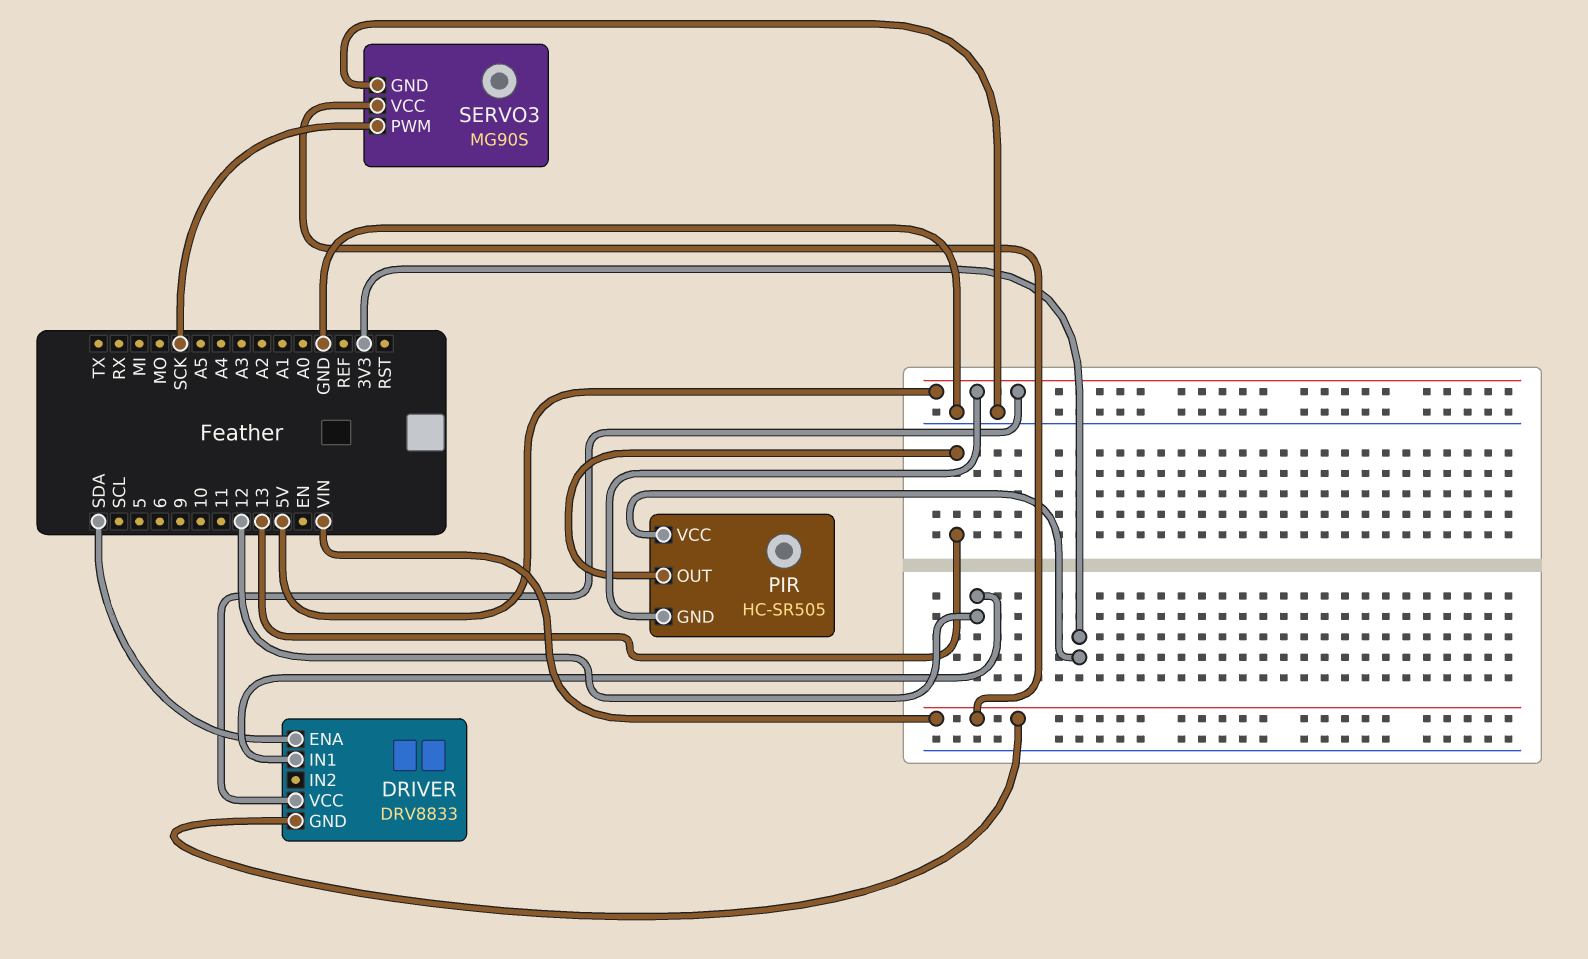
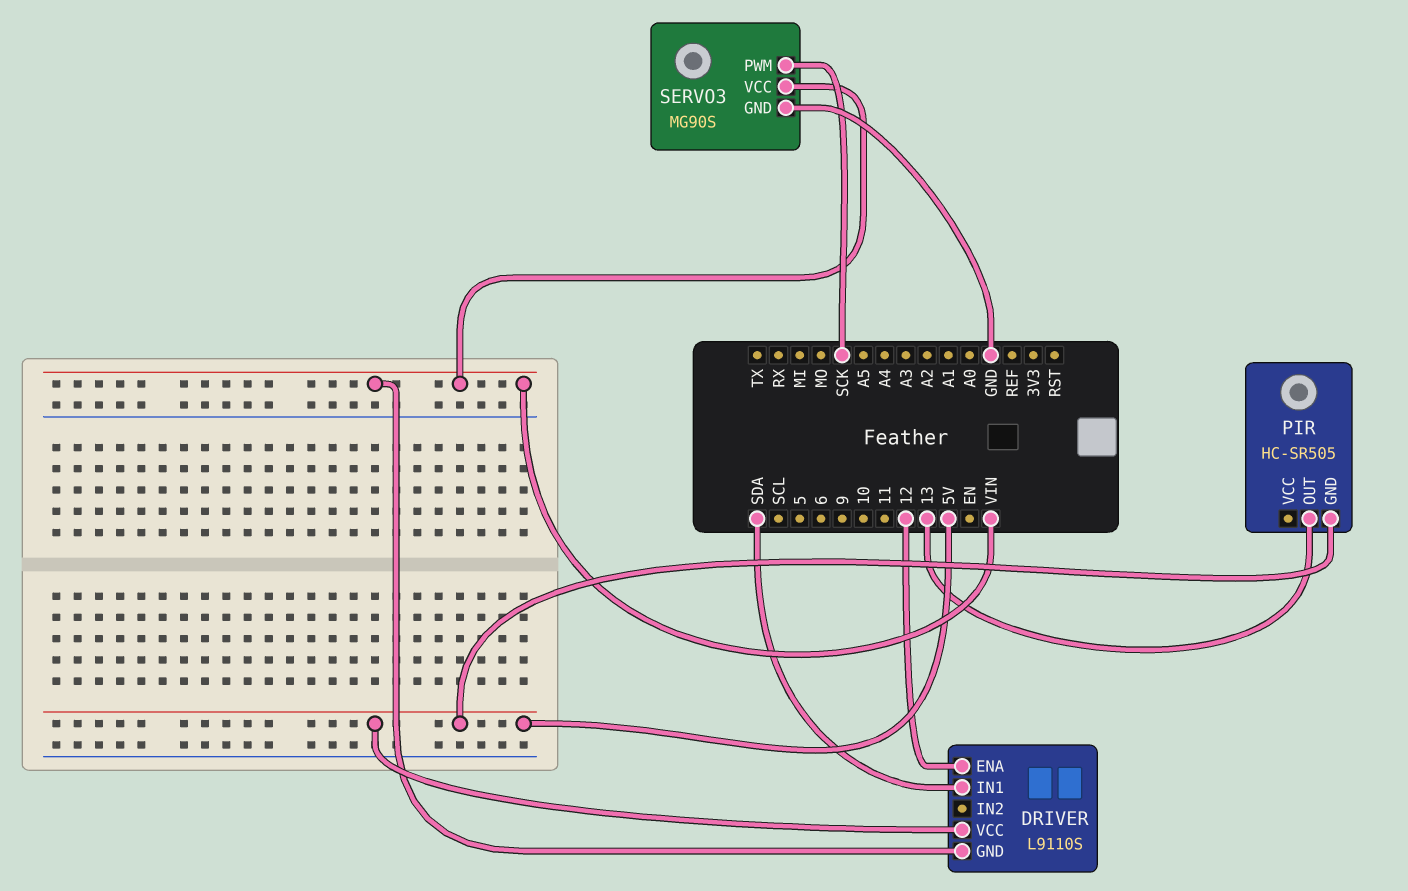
DRIVER: DRV8833 -> L9110S
DRIVER pin ENA: SDA -> 12
DRIVER pin IN1: 12 -> SDA
PIR pin VCC: 3V3 -> none

